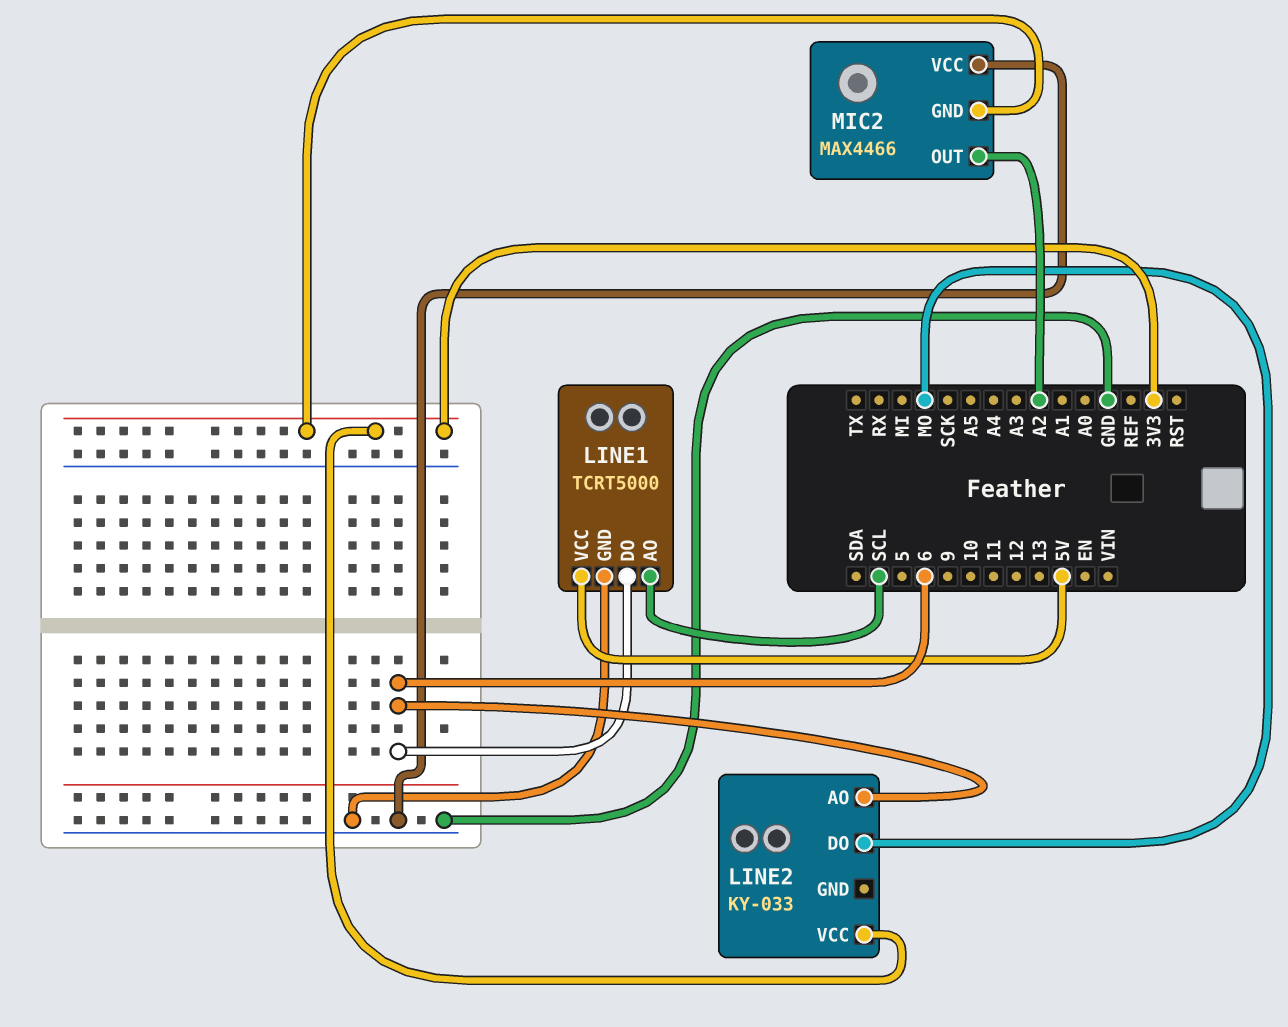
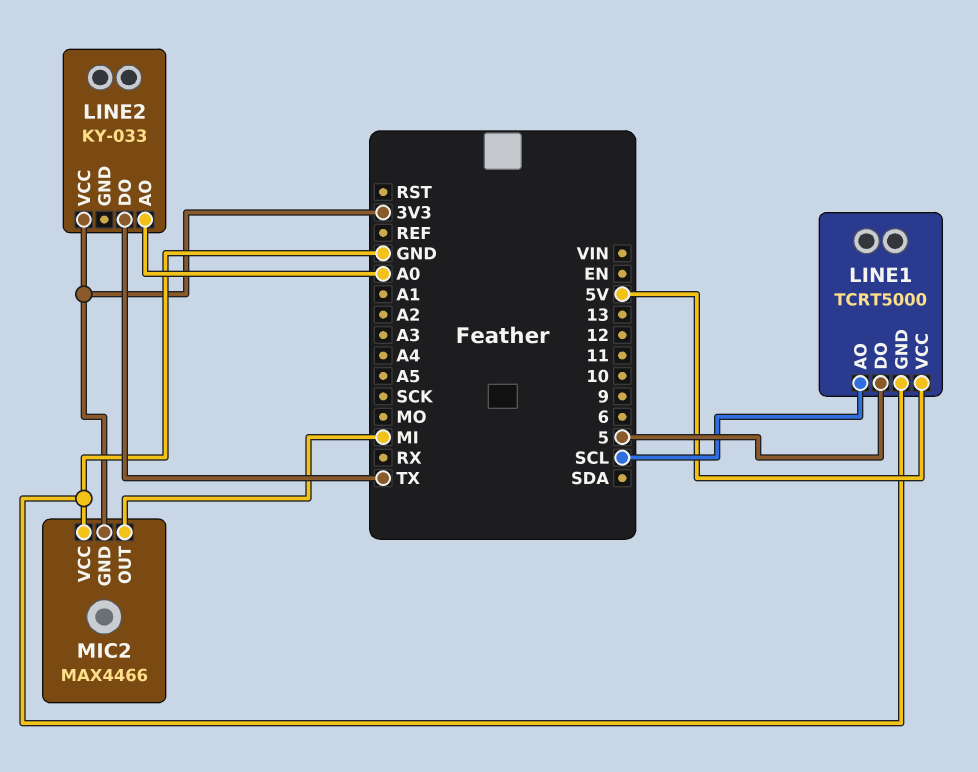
LINE1 pin DO: 6 -> 5
LINE2 pin AO: 6 -> A0
LINE2 pin DO: MO -> TX
MIC2 pin OUT: A2 -> MI

